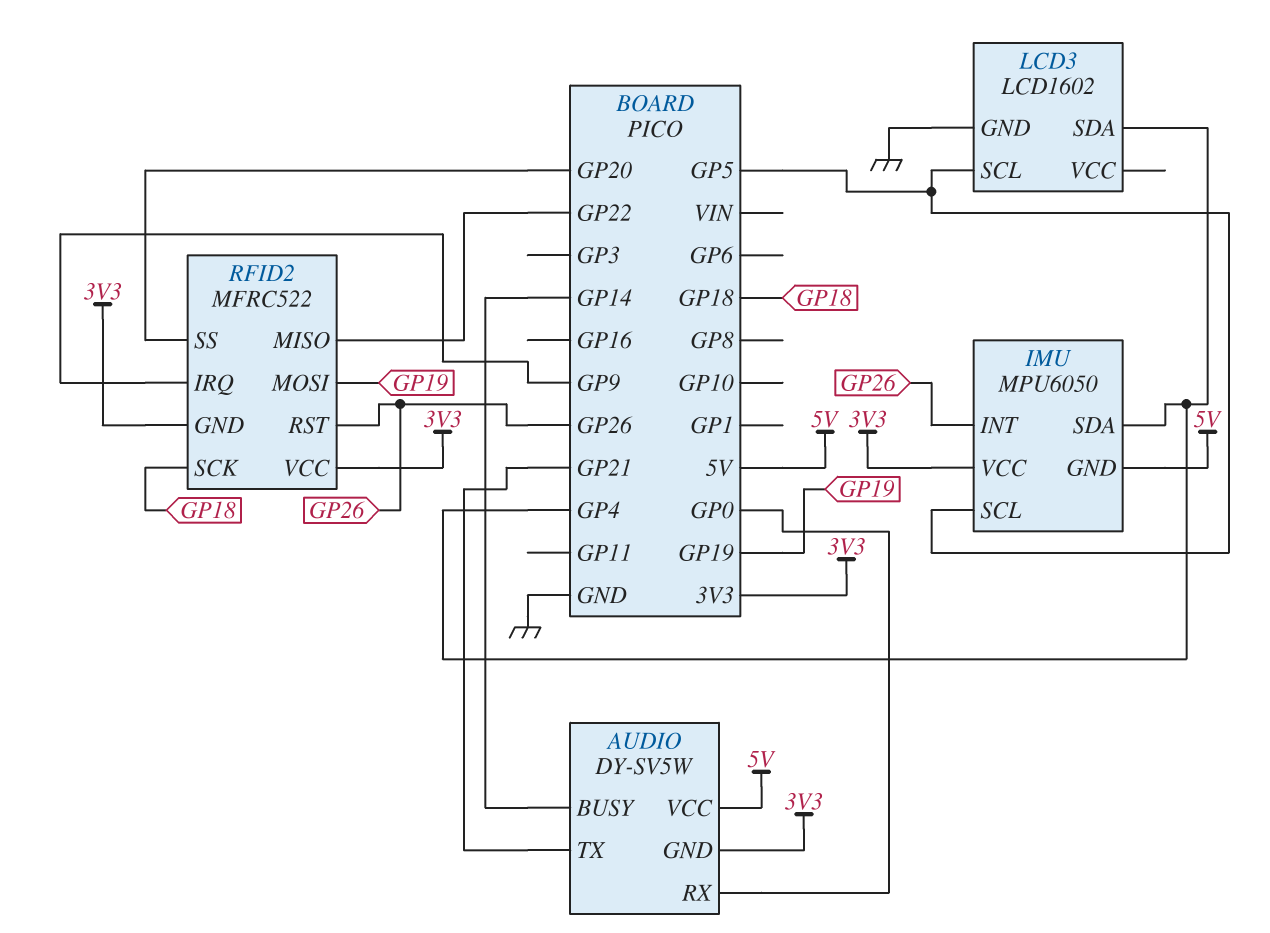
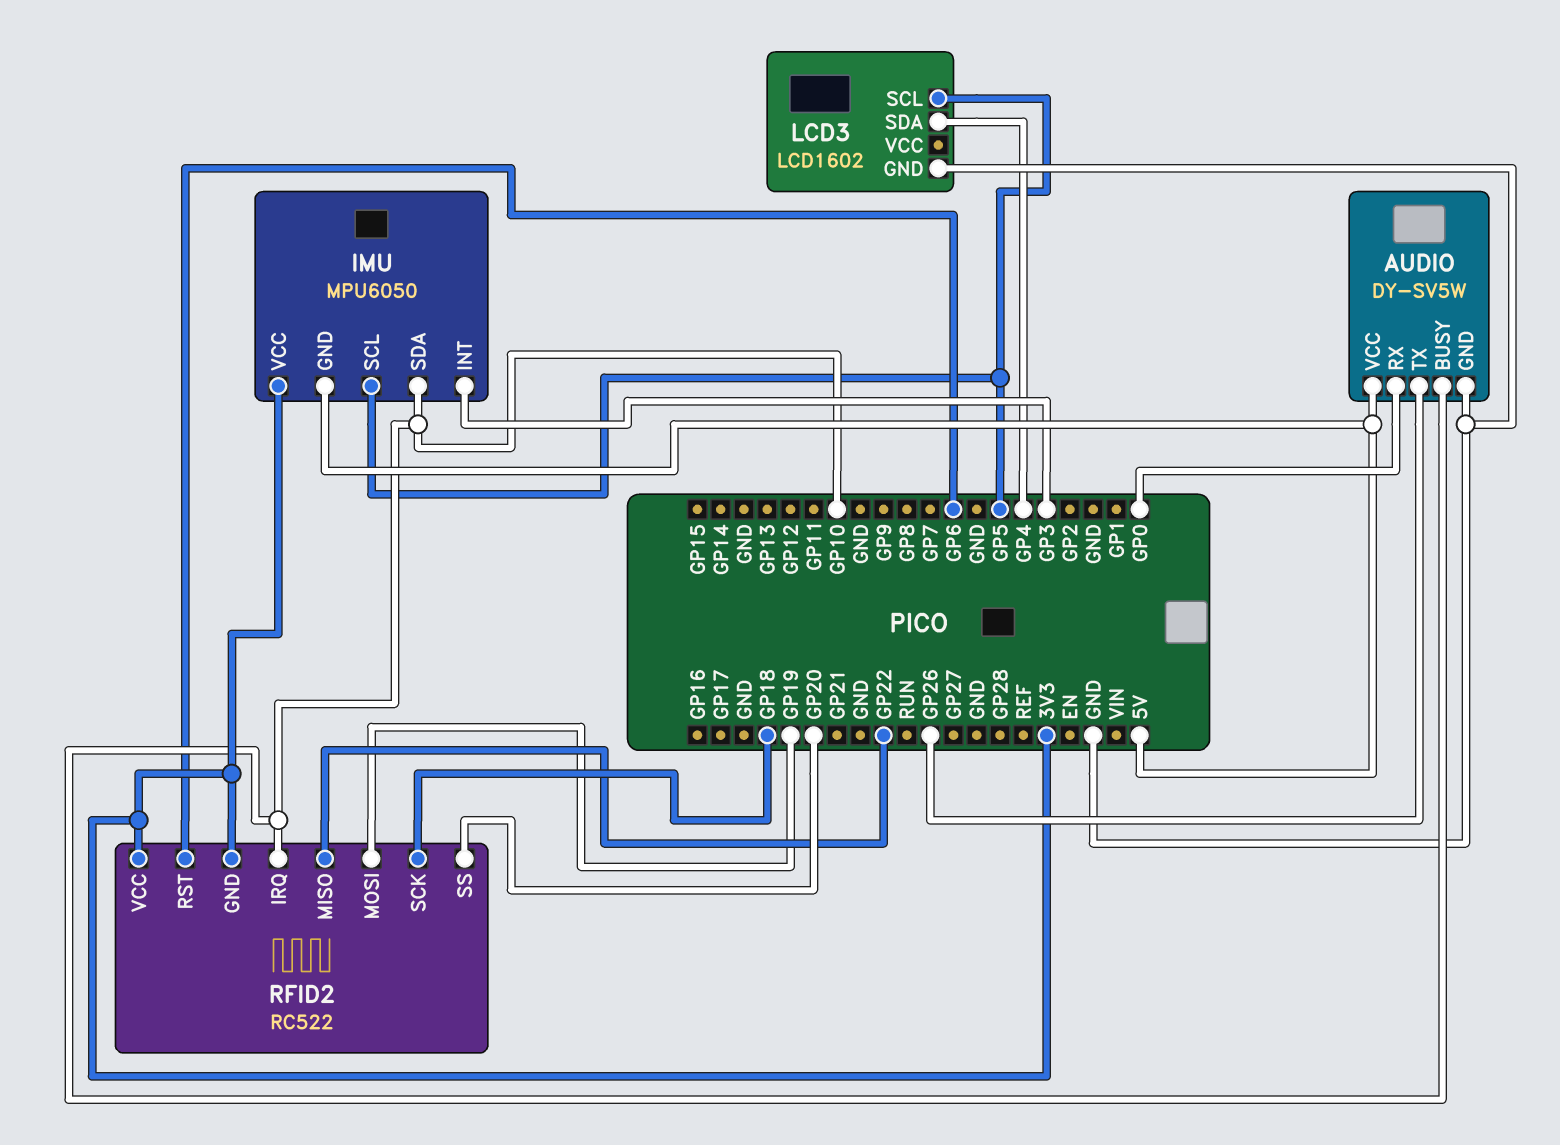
AUDIO pin BUSY: GP14 -> GP10
AUDIO pin GND: 3V3 -> GND
AUDIO pin TX: GP21 -> GP26
IMU pin INT: GP26 -> GP3
IMU pin SDA: GP4 -> GP10
RFID2: MFRC522 -> RC522
RFID2 pin IRQ: GP9 -> GP10
RFID2 pin RST: GP26 -> GP6

